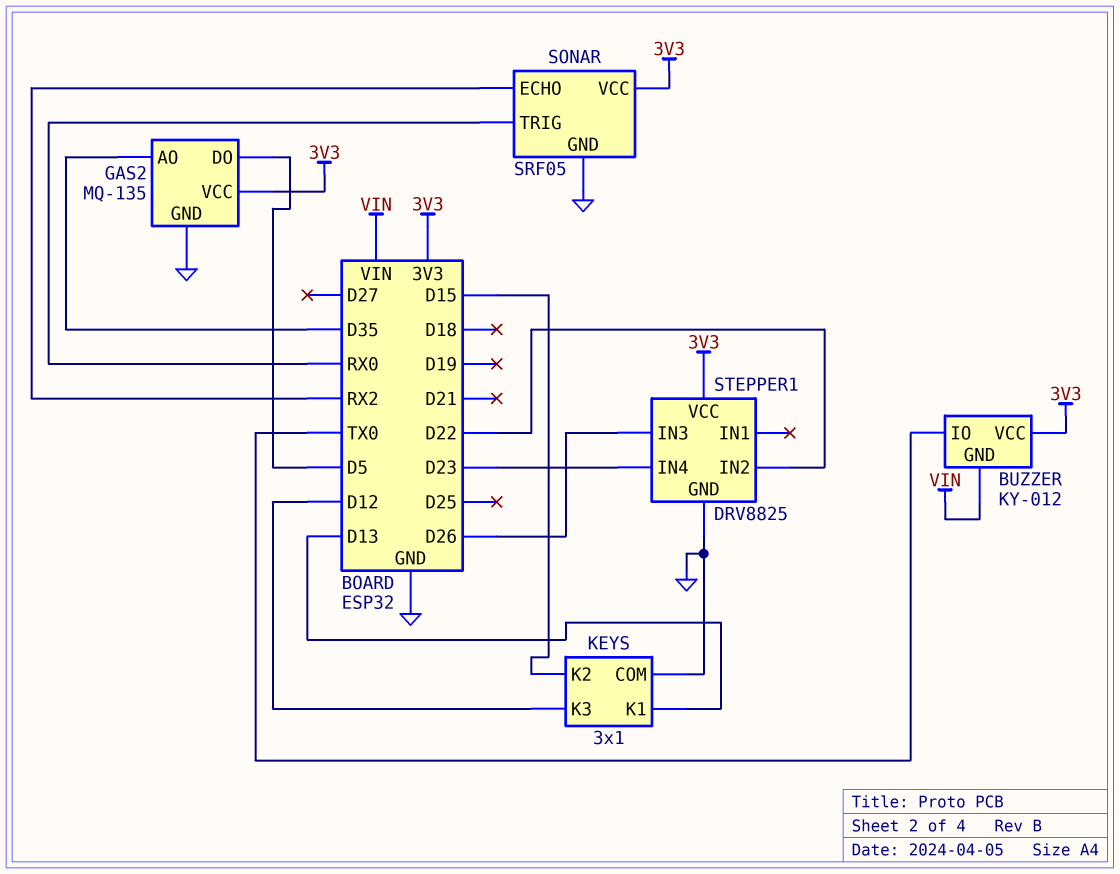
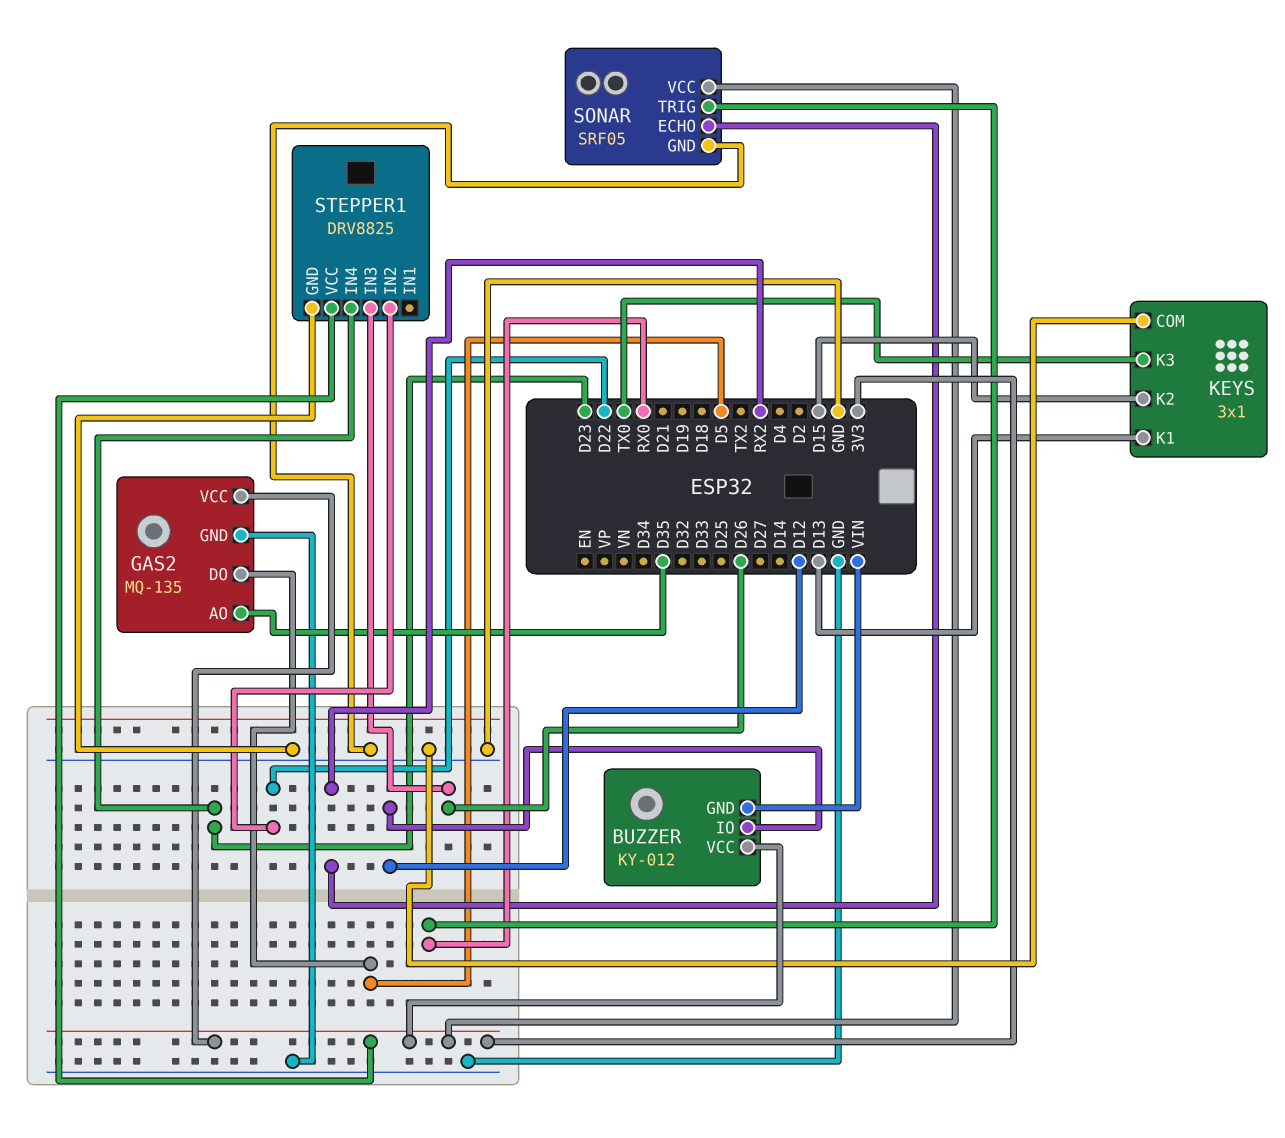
BUZZER pin IO: TX0 -> D12
KEYS pin K3: D12 -> TX0

